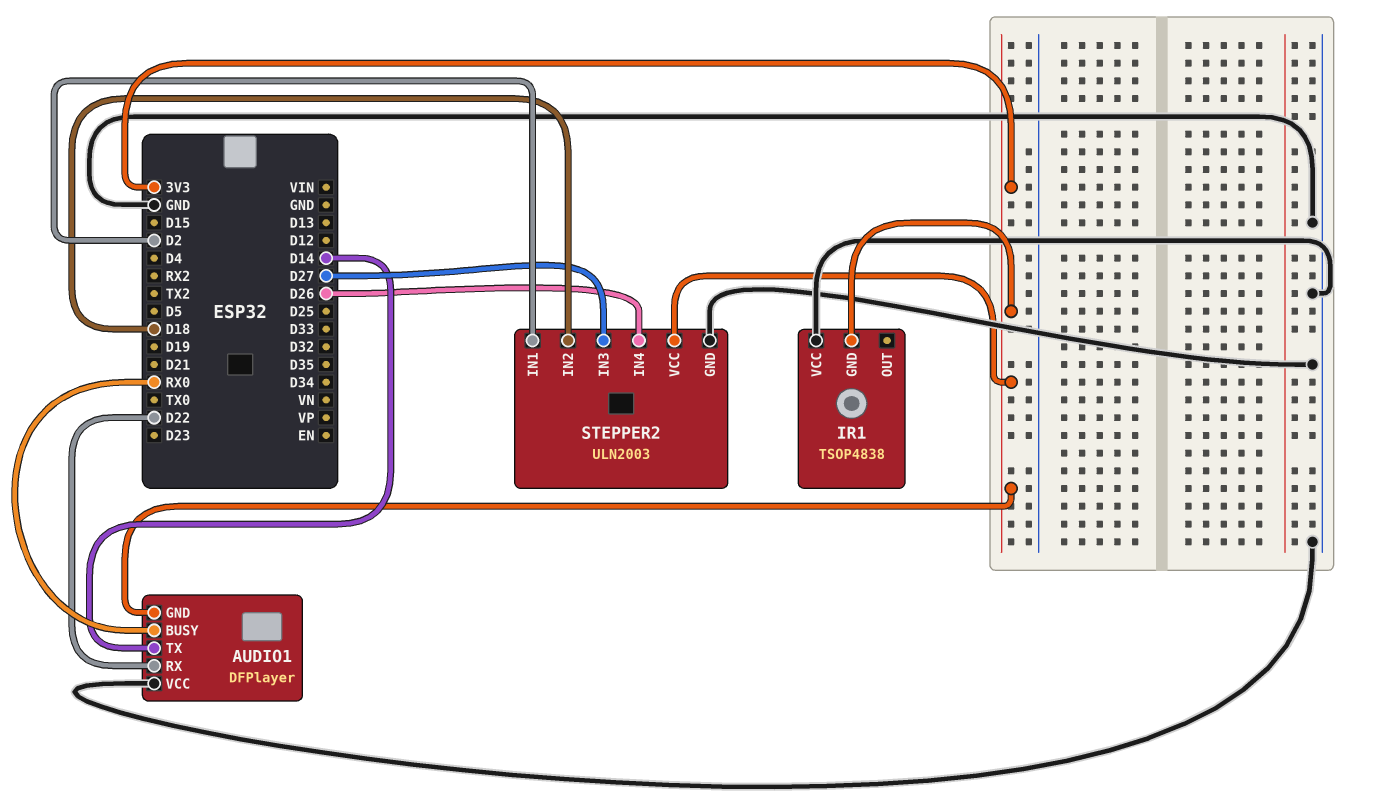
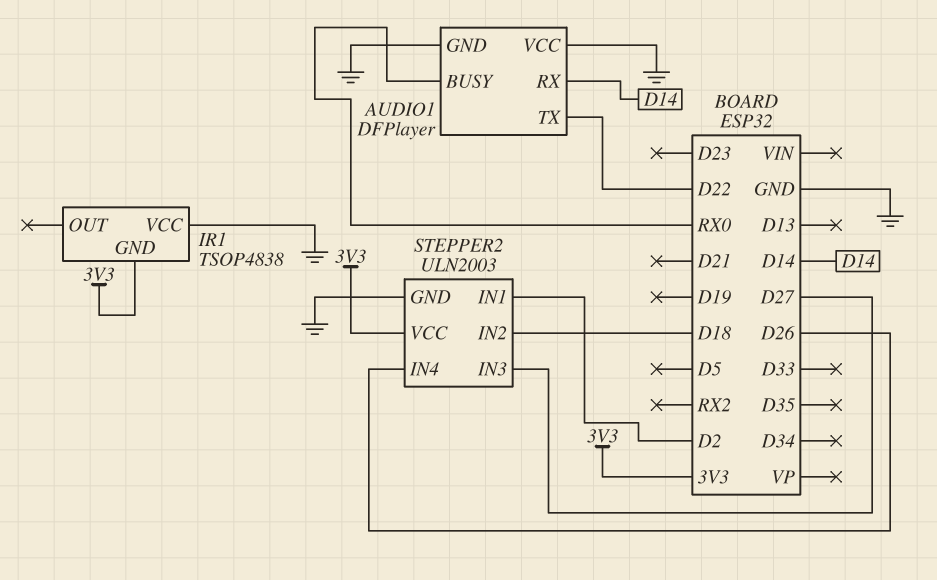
AUDIO1 pin GND: 3V3 -> GND
AUDIO1 pin RX: D22 -> D14
AUDIO1 pin TX: D14 -> D22

